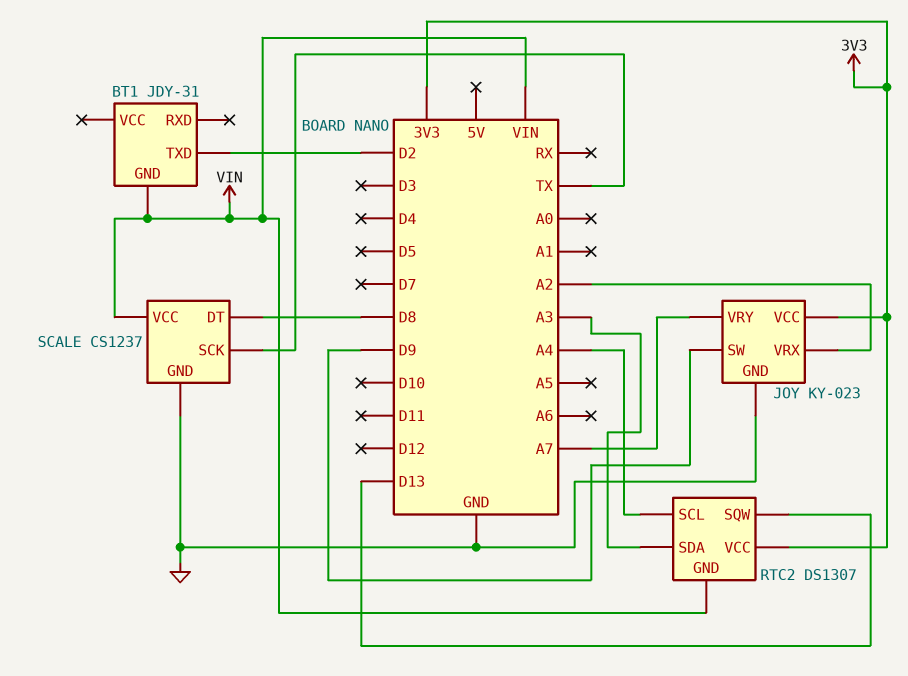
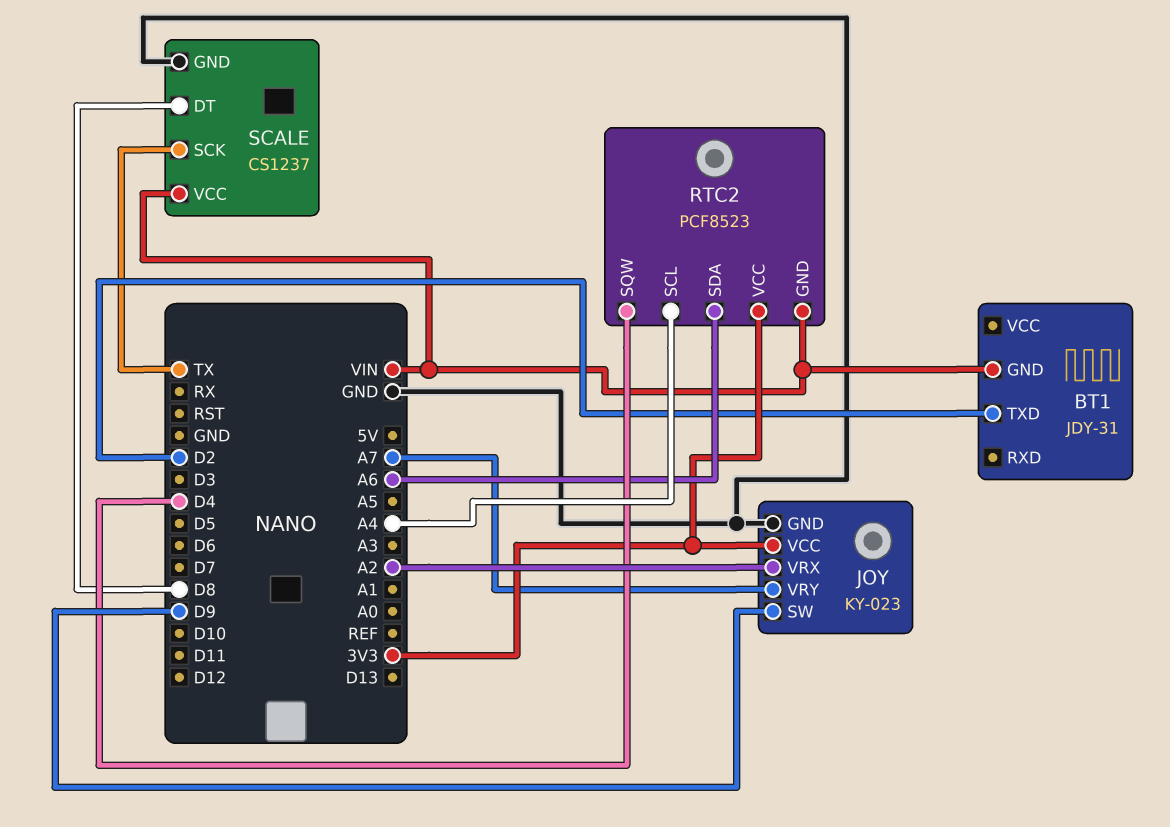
RTC2: DS1307 -> PCF8523
RTC2 pin SDA: A3 -> A6
RTC2 pin SQW: D13 -> D4

